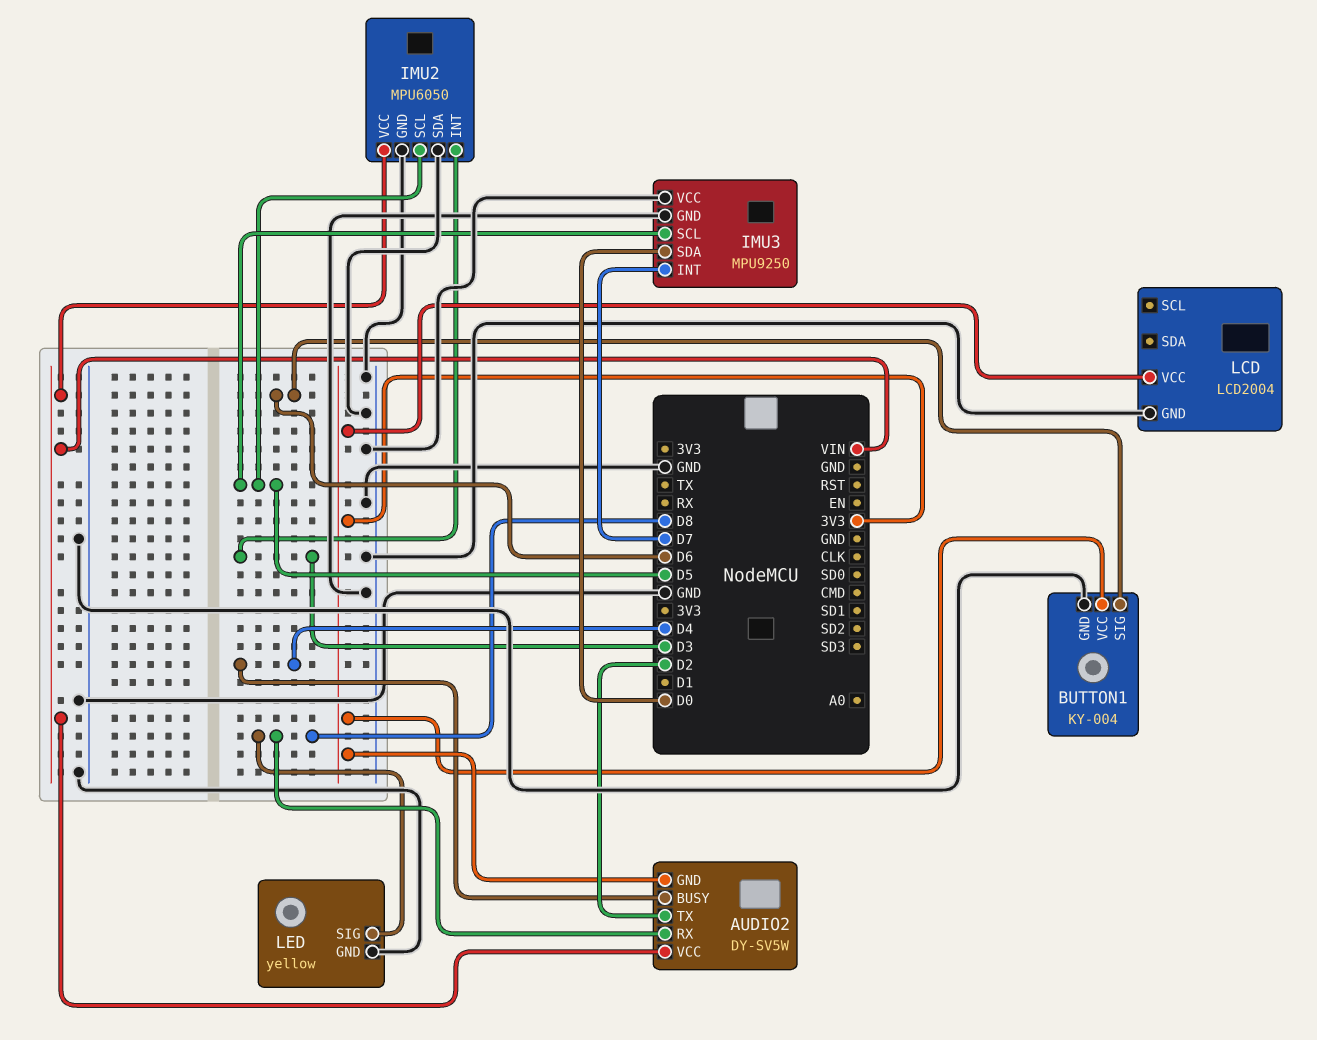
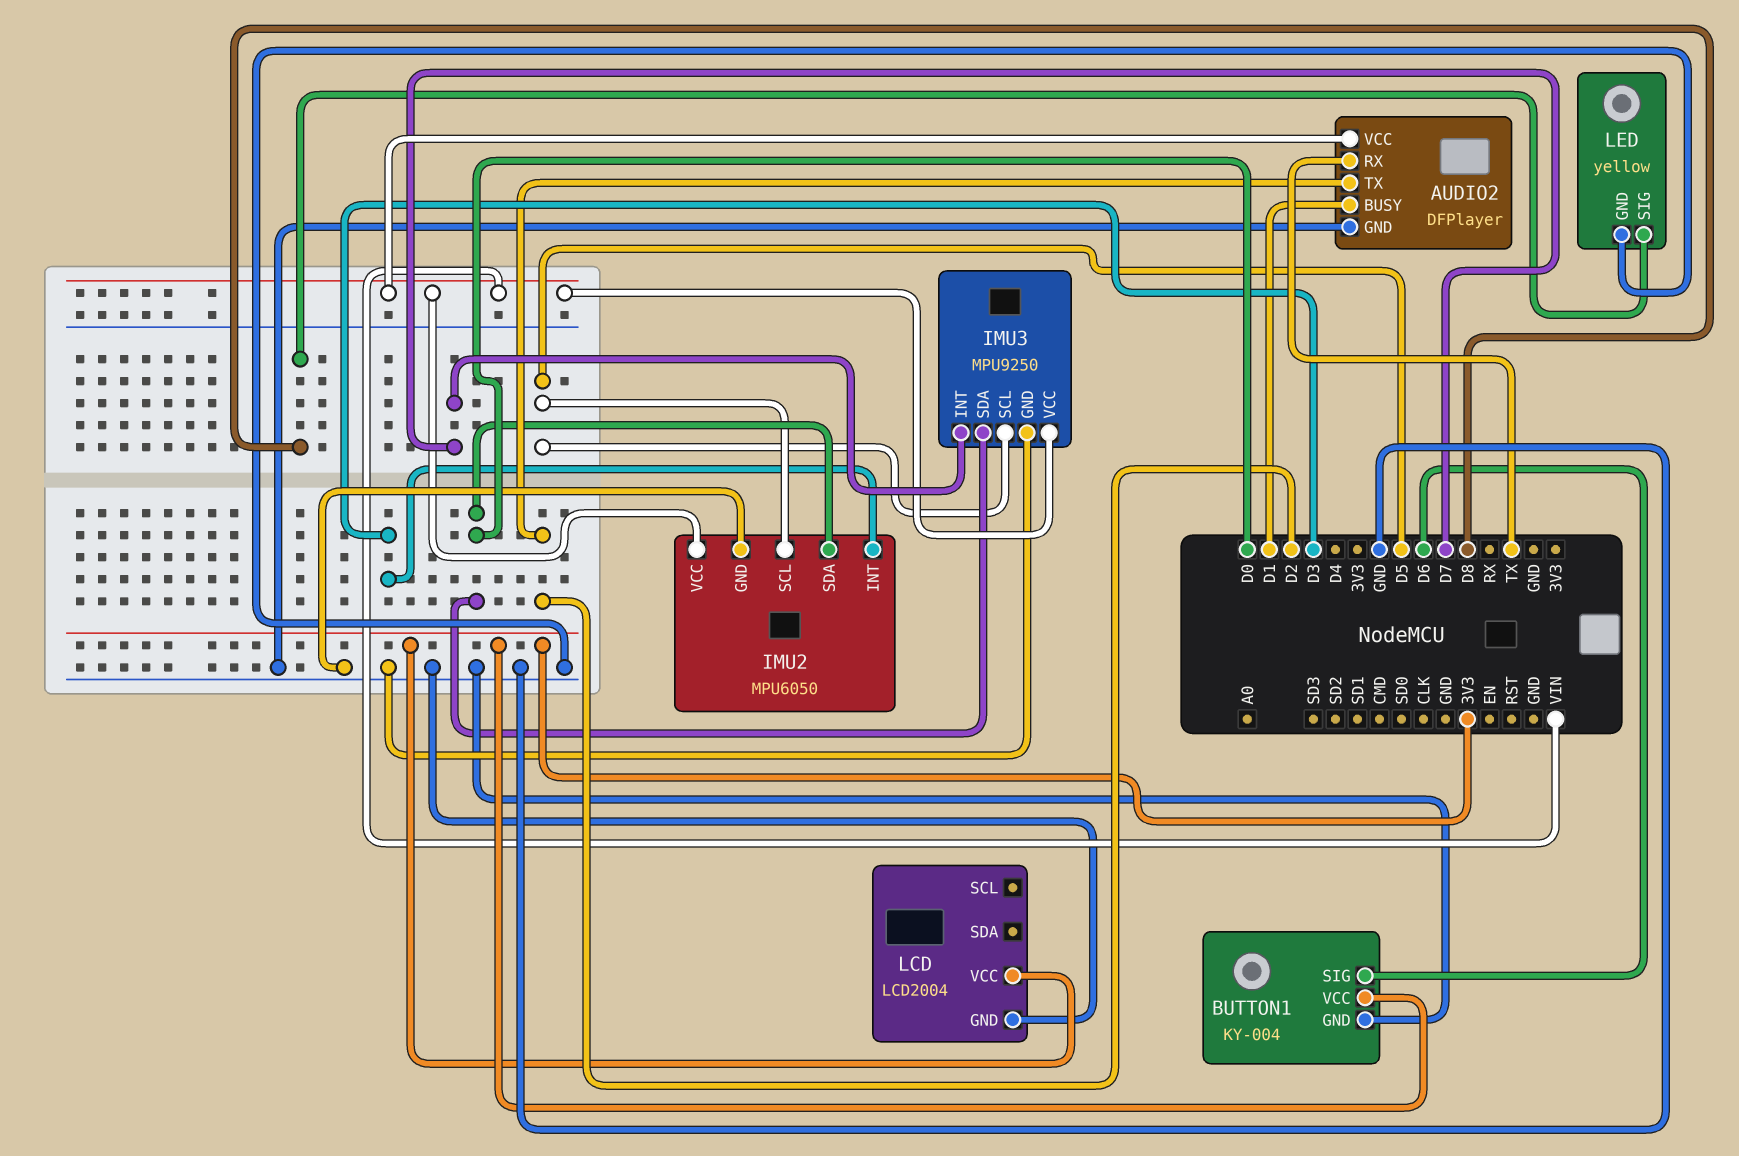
AUDIO2: DY-SV5W -> DFPlayer
AUDIO2 pin BUSY: D4 -> D1
AUDIO2 pin GND: 3V3 -> GND
AUDIO2 pin RX: D8 -> TX
IMU2 pin SDA: GND -> D0
IMU3 pin VCC: GND -> VIN

